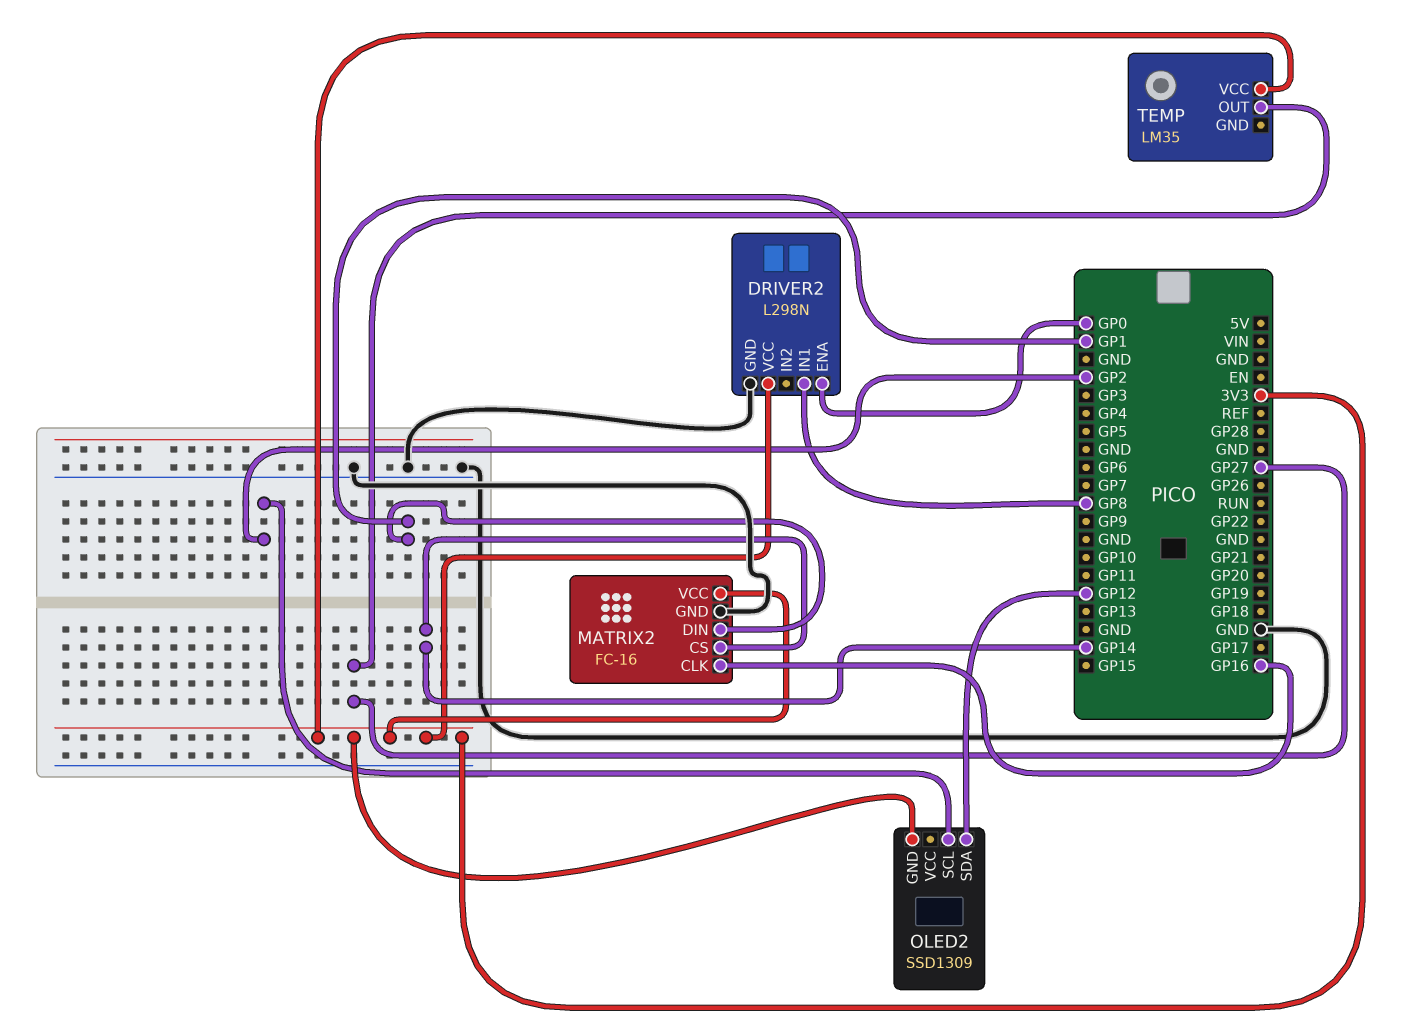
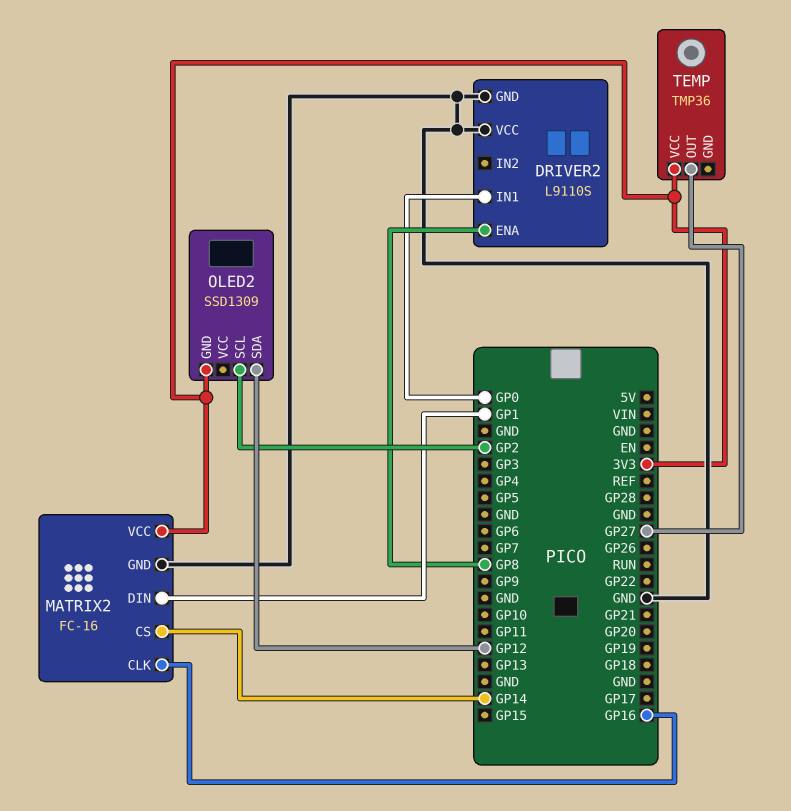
DRIVER2: L298N -> L9110S
DRIVER2 pin ENA: GP0 -> GP8
DRIVER2 pin IN1: GP8 -> GP0
DRIVER2 pin VCC: 3V3 -> GND
TEMP: LM35 -> TMP36

